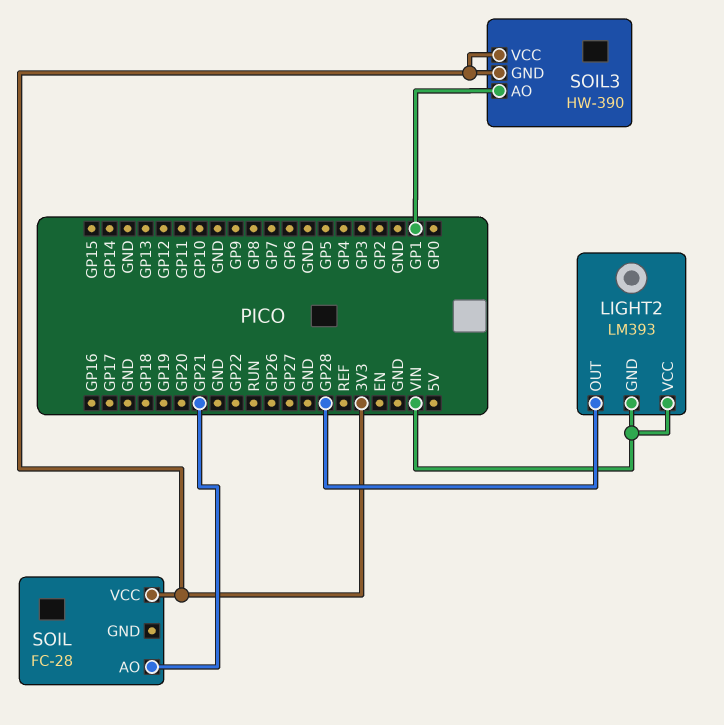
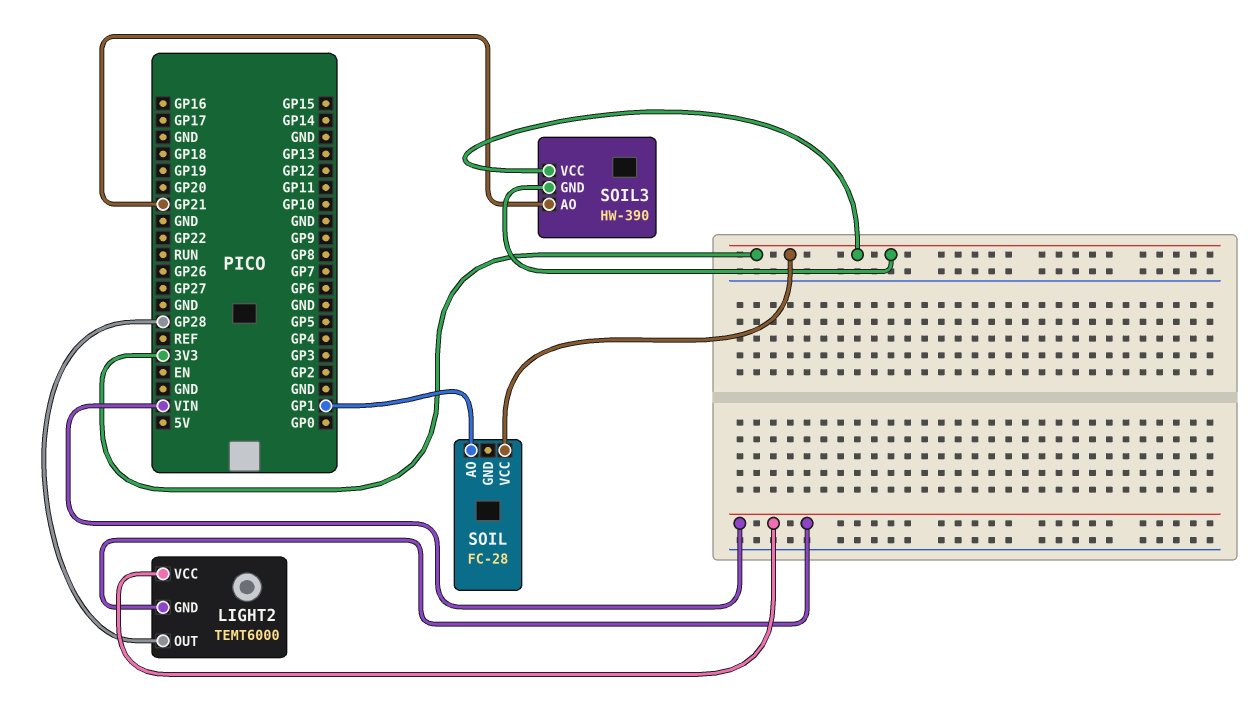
LIGHT2: LM393 -> TEMT6000
SOIL pin AO: GP21 -> GP1
SOIL3 pin AO: GP1 -> GP21

